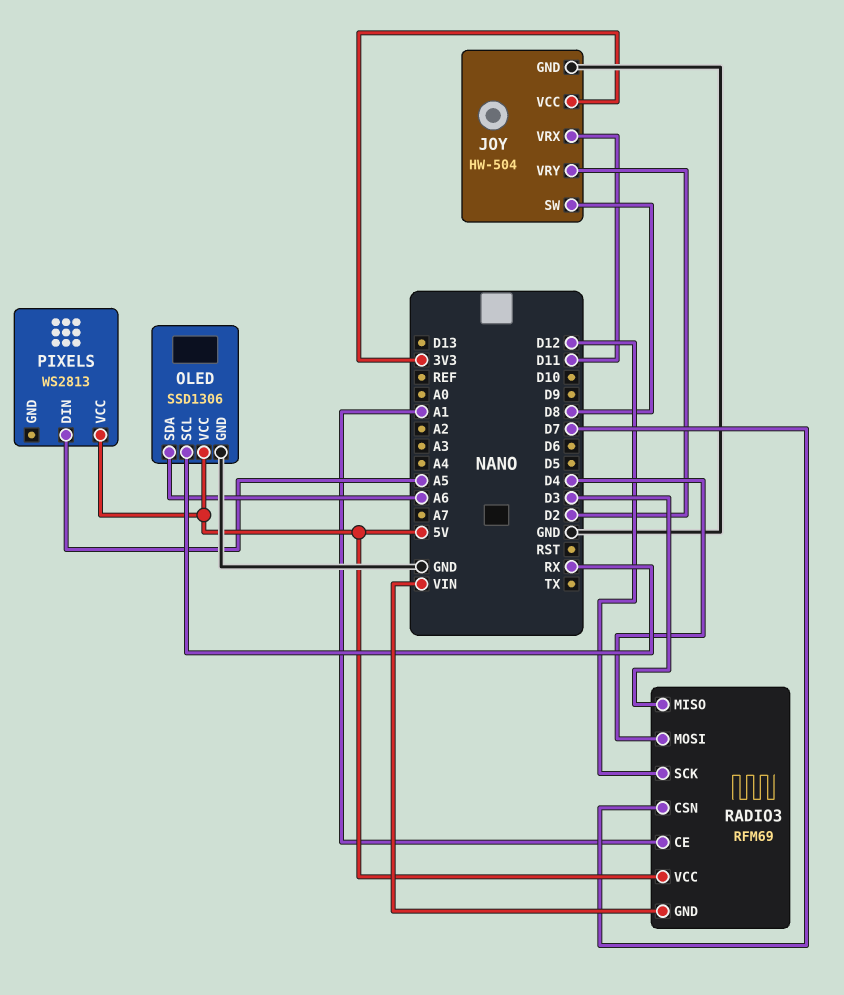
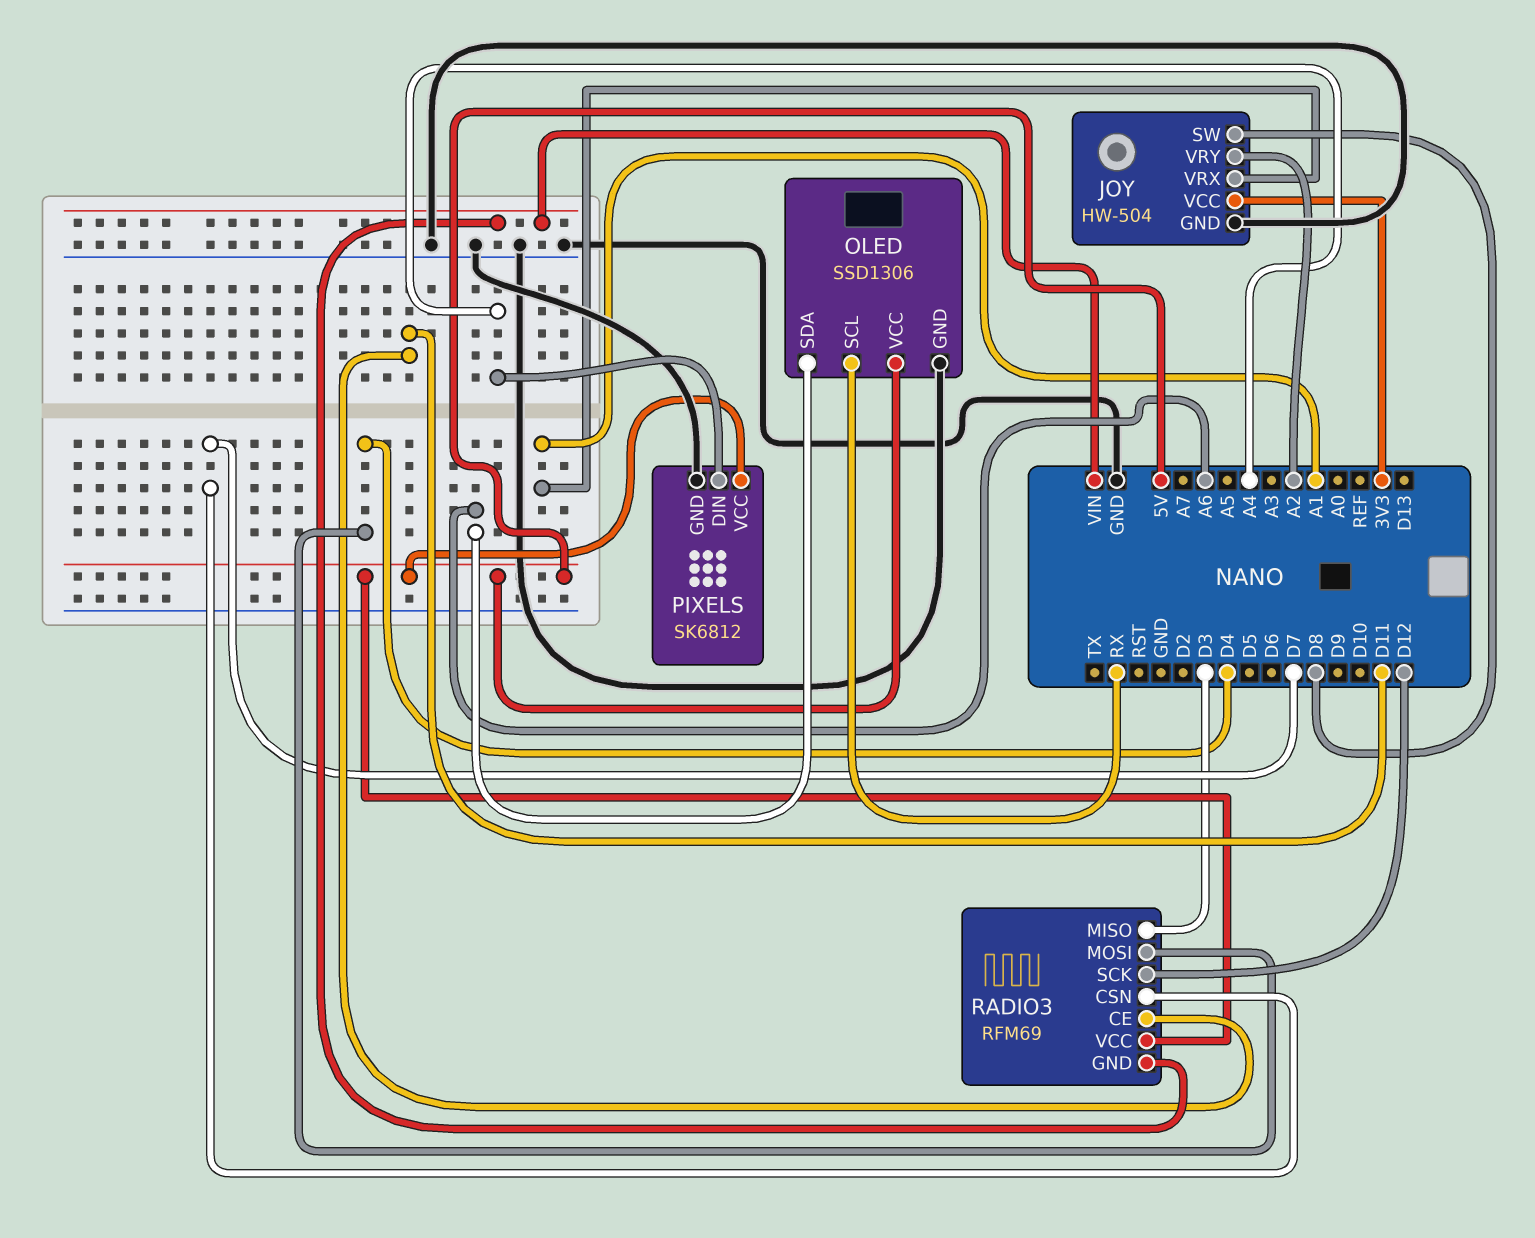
JOY pin VRX: D11 -> A1
JOY pin VRY: D2 -> A2
PIXELS: WS2813 -> SK6812
PIXELS pin DIN: A5 -> A4
PIXELS pin GND: none -> GND
RADIO3 pin CE: A1 -> D11

